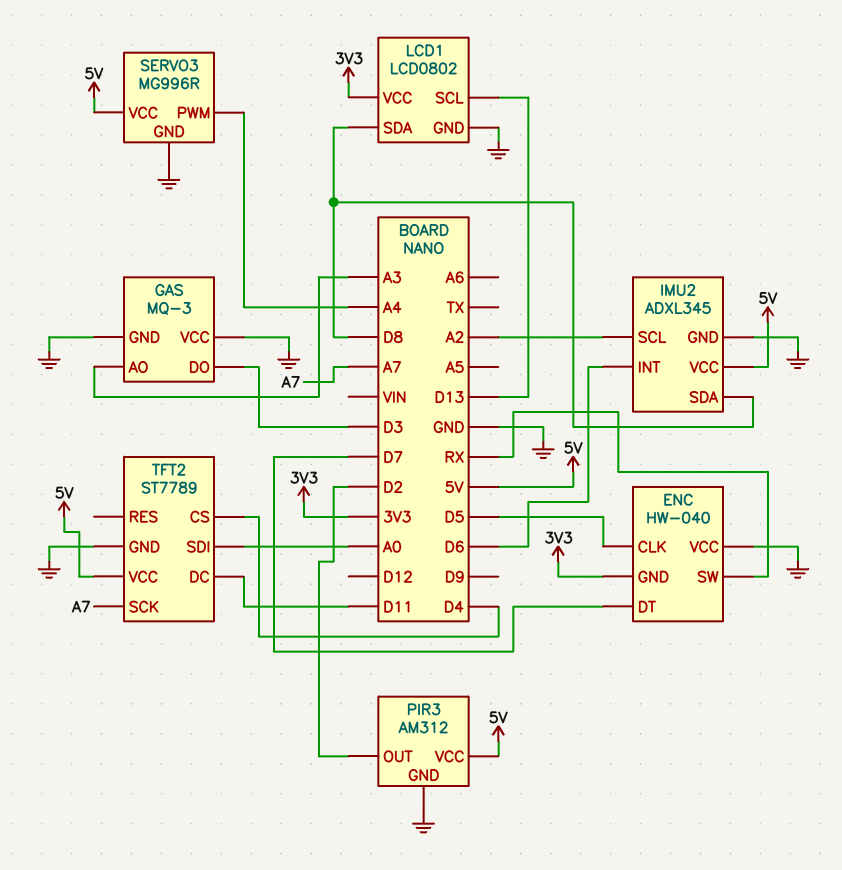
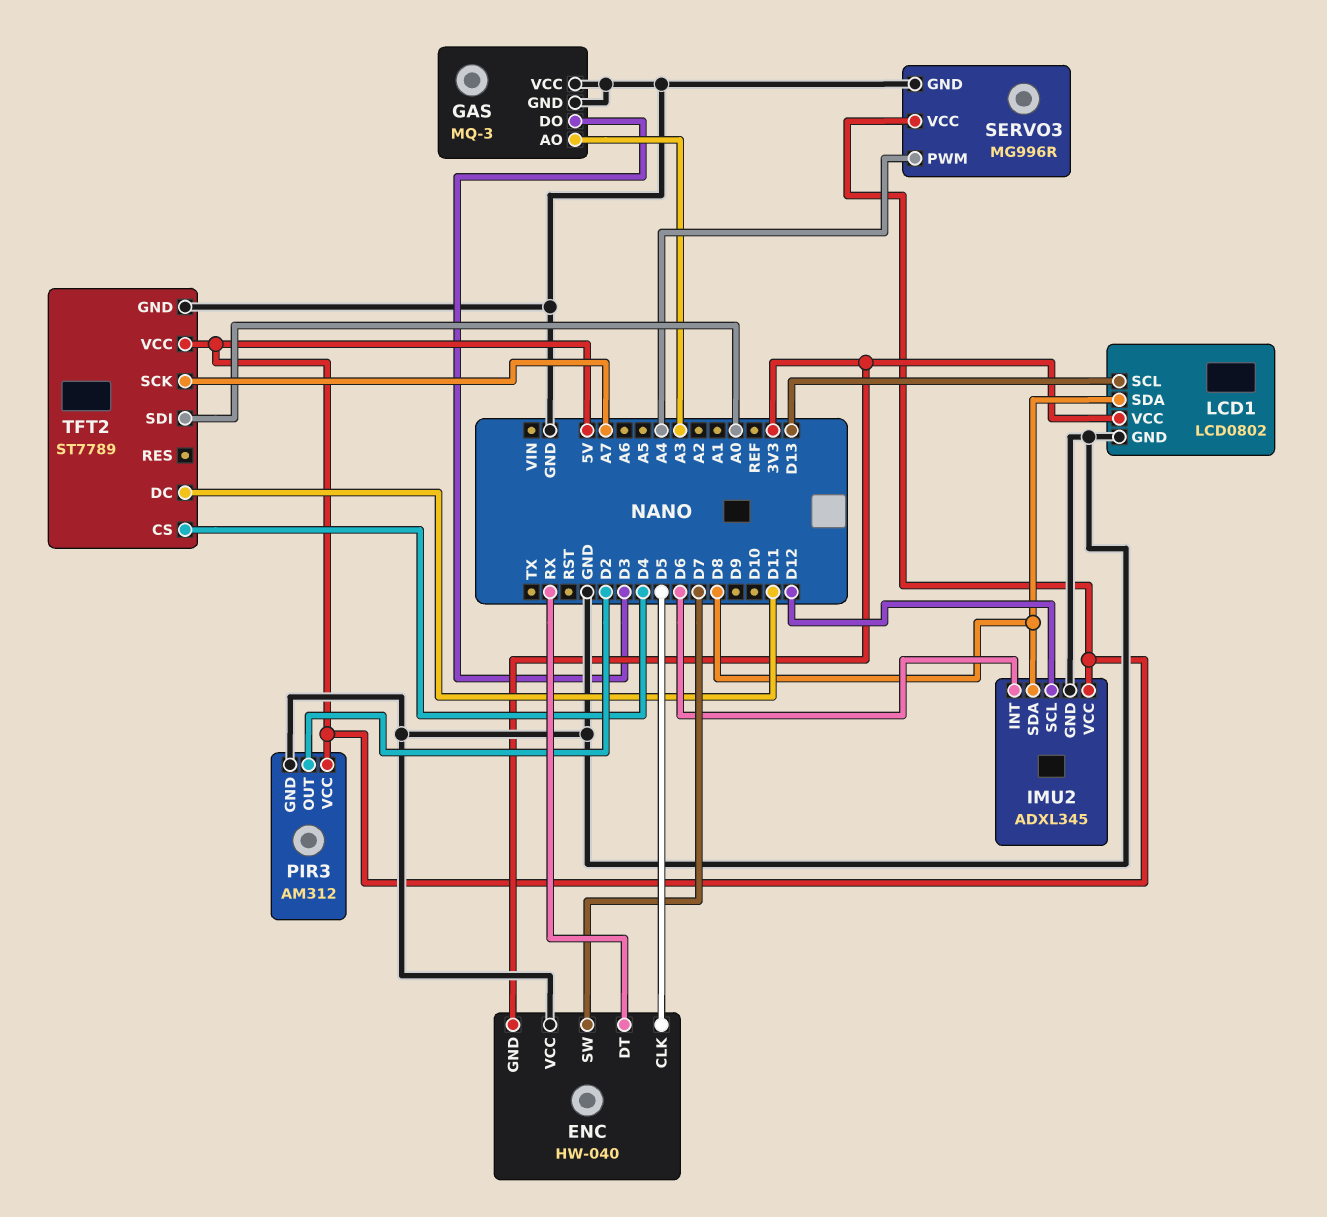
ENC pin DT: D7 -> RX
ENC pin SW: RX -> D7
IMU2 pin SCL: A2 -> D12

